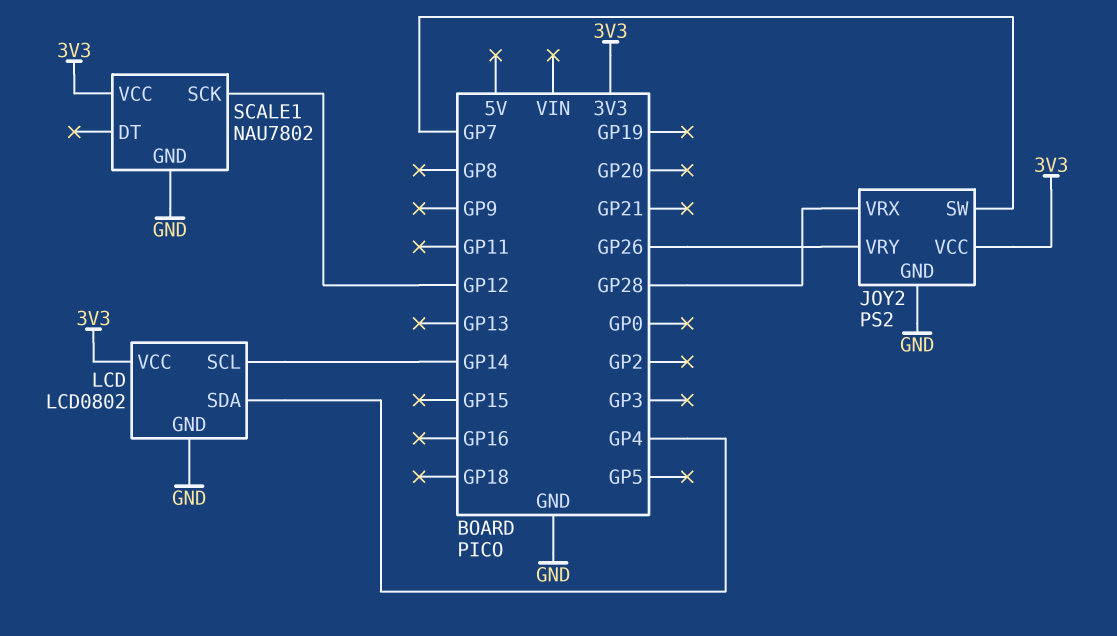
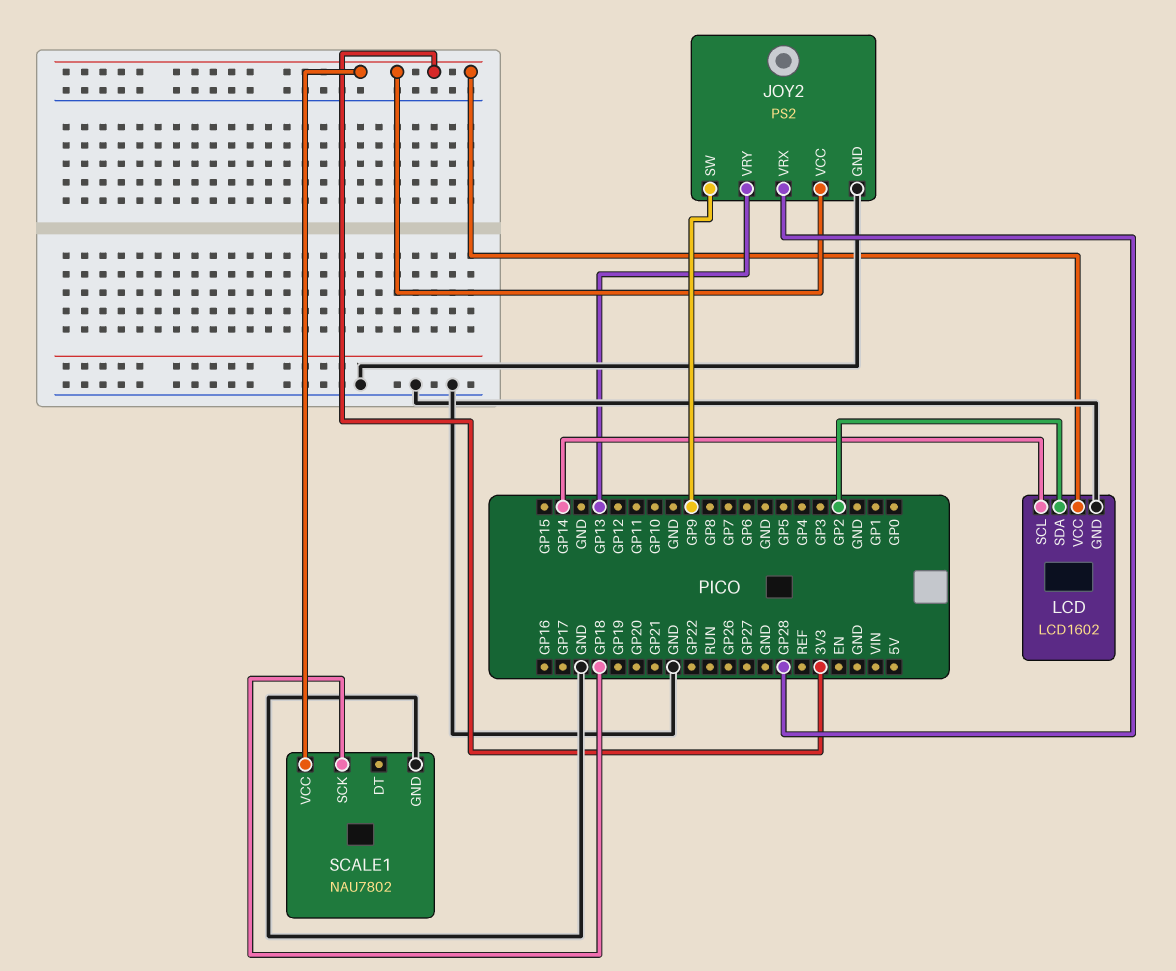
JOY2 pin SW: GP7 -> GP9
JOY2 pin VRY: GP26 -> GP13
LCD: LCD0802 -> LCD1602
LCD pin SDA: GP4 -> GP2
SCALE1 pin SCK: GP12 -> GP18

